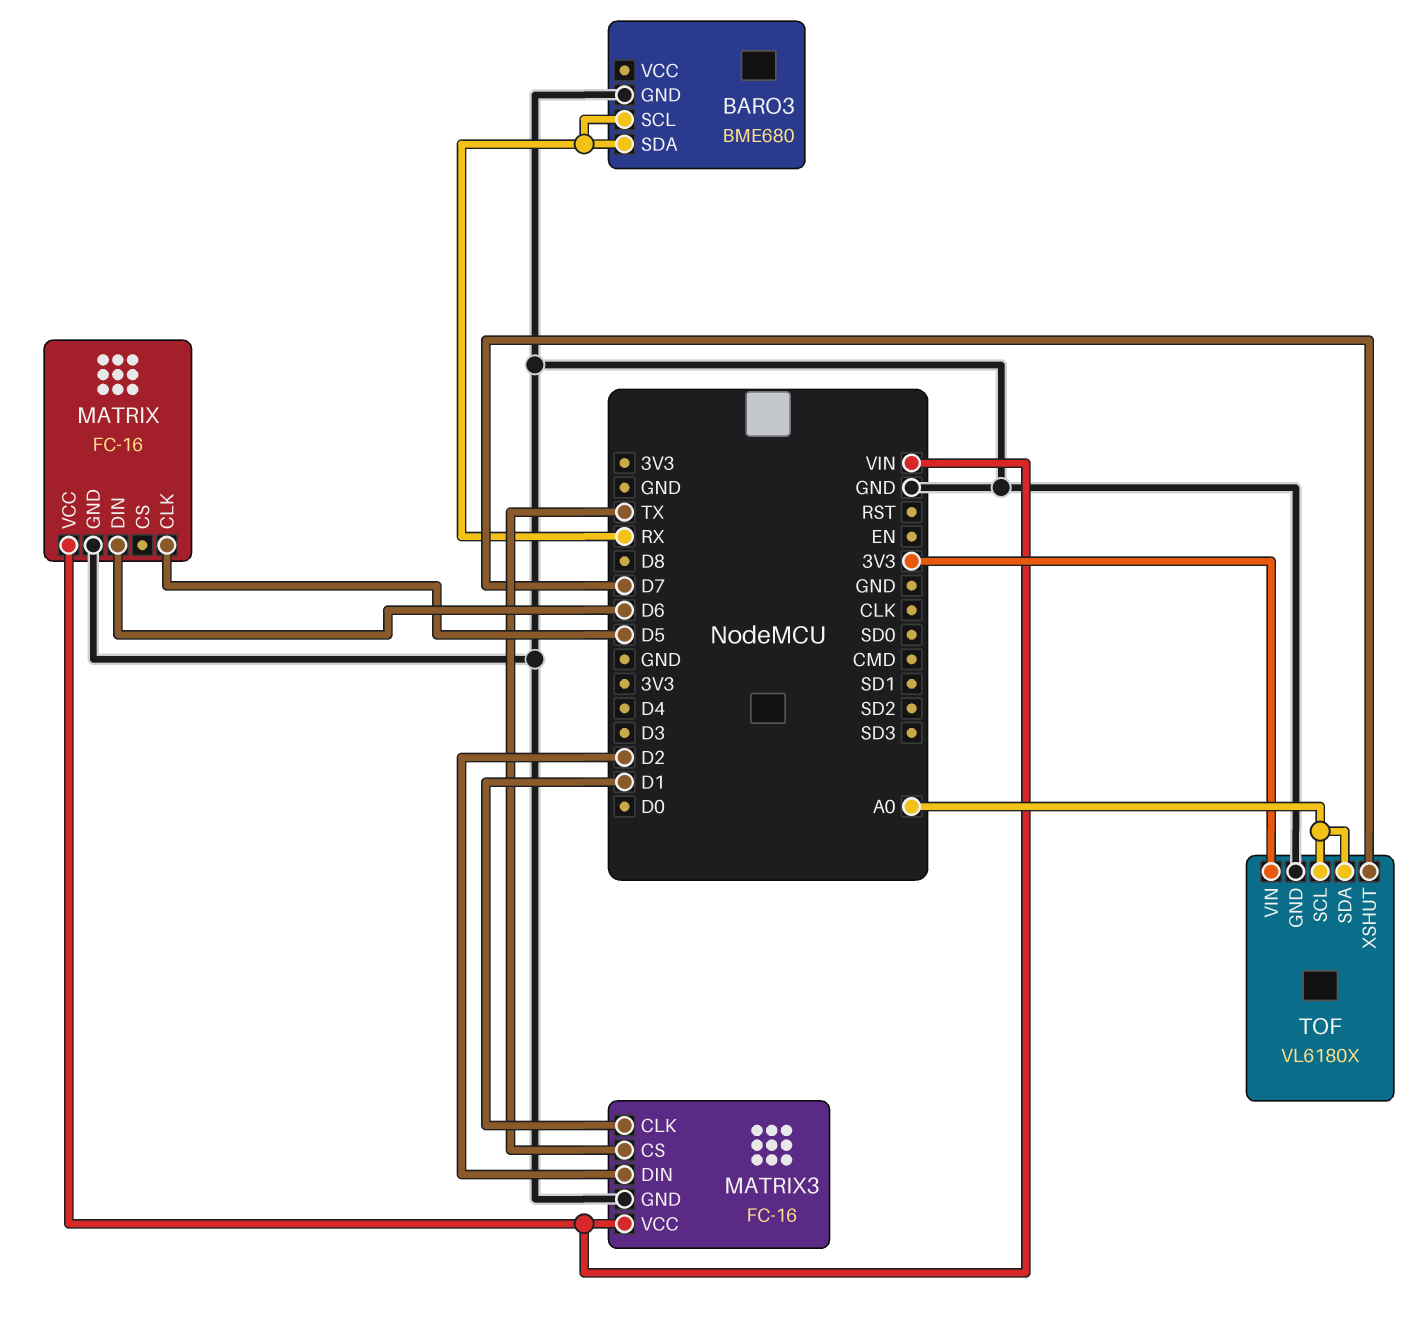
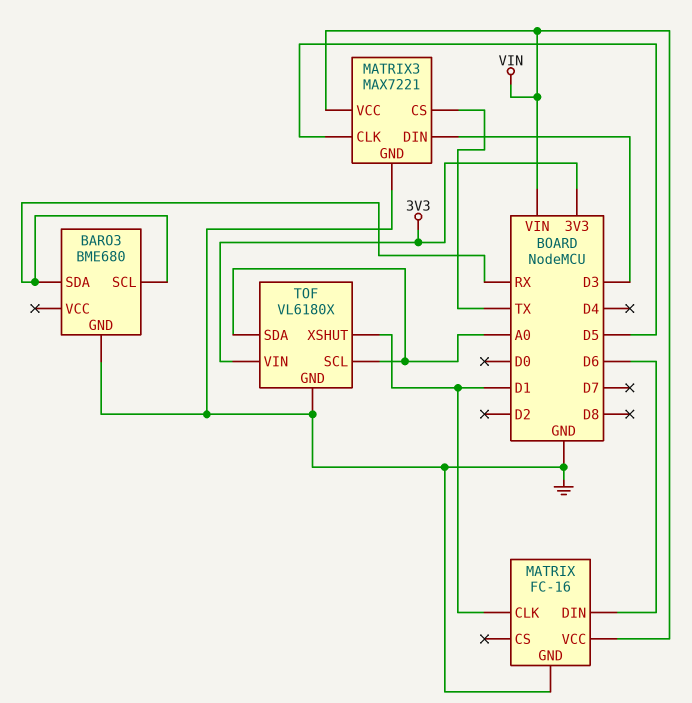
MATRIX pin CLK: D5 -> D1
MATRIX3: FC-16 -> MAX7221
MATRIX3 pin CLK: D1 -> D5
MATRIX3 pin DIN: D2 -> D3
TOF pin XSHUT: D7 -> D1

